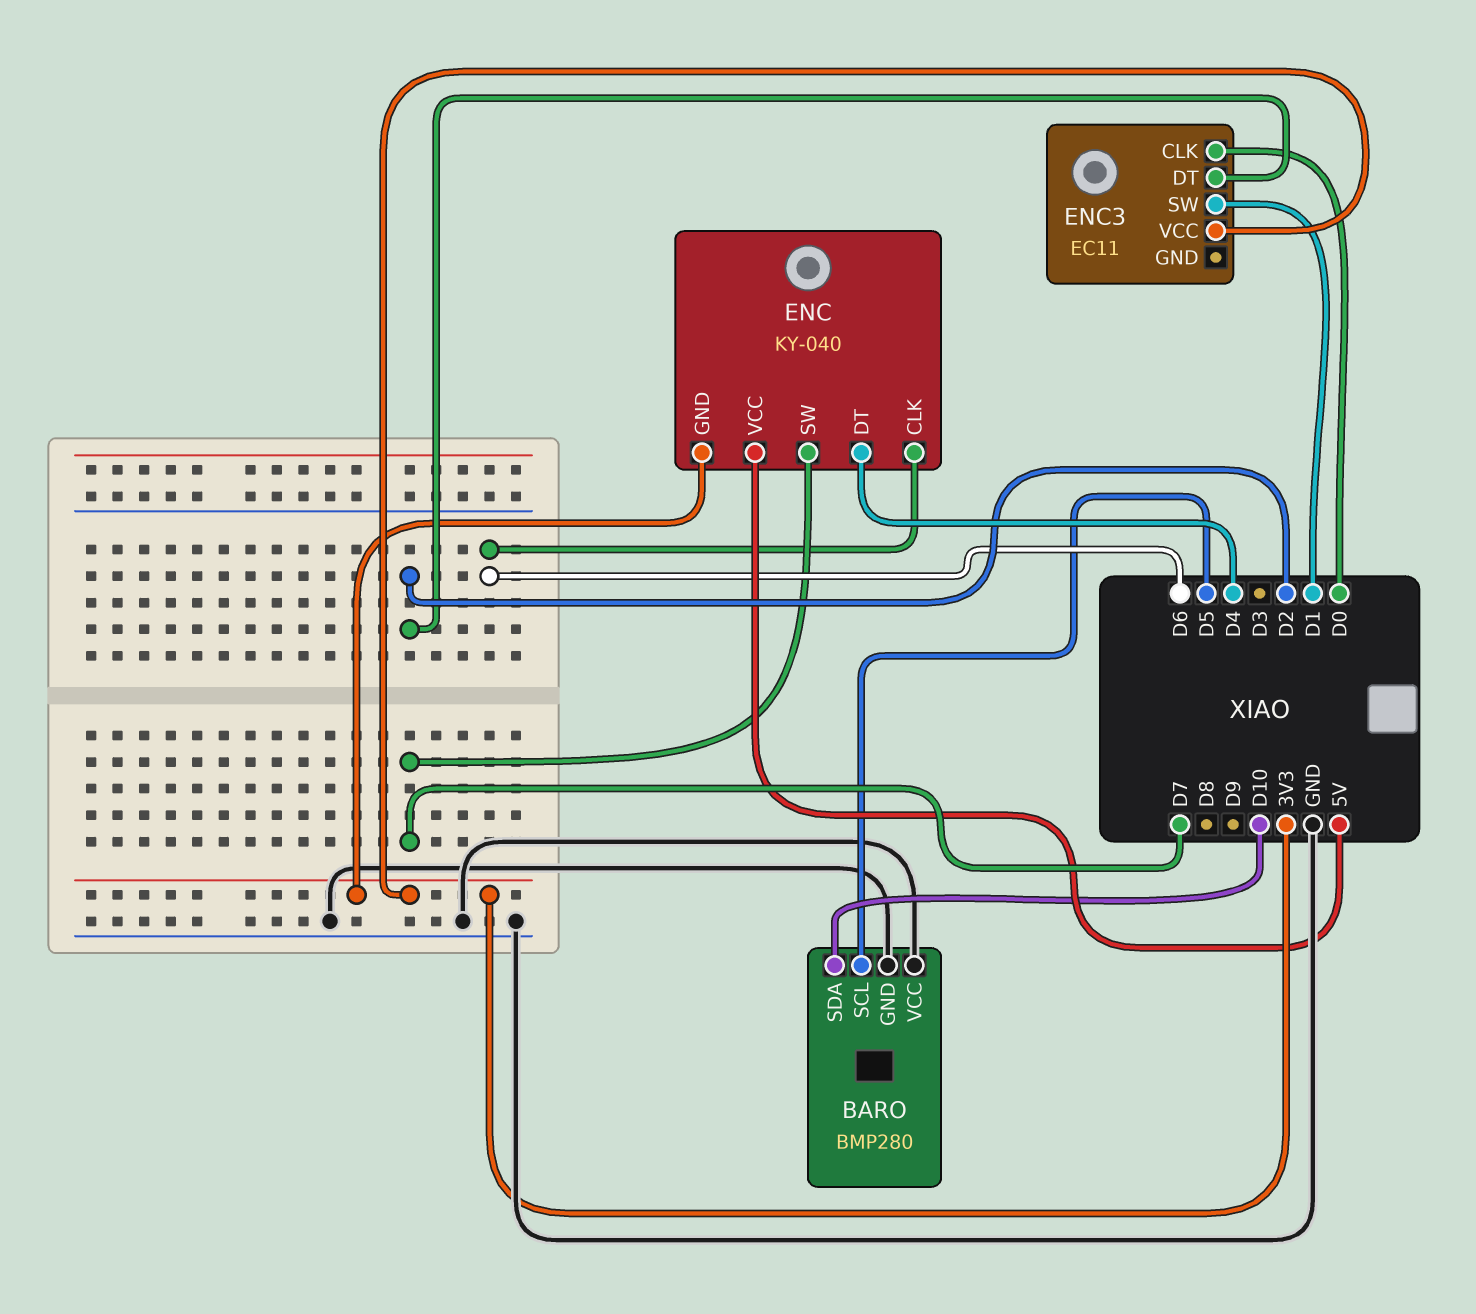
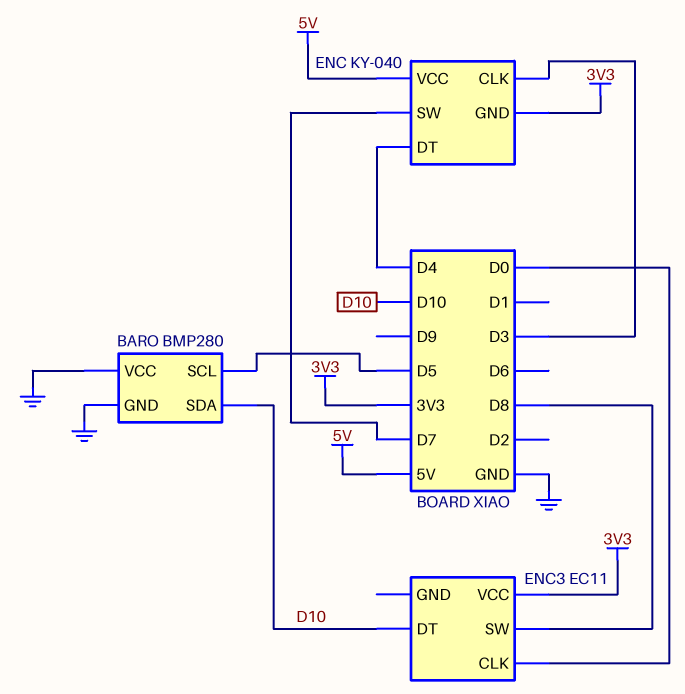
ENC pin CLK: D6 -> D3
ENC3 pin DT: D2 -> D10
ENC3 pin SW: D1 -> D8

